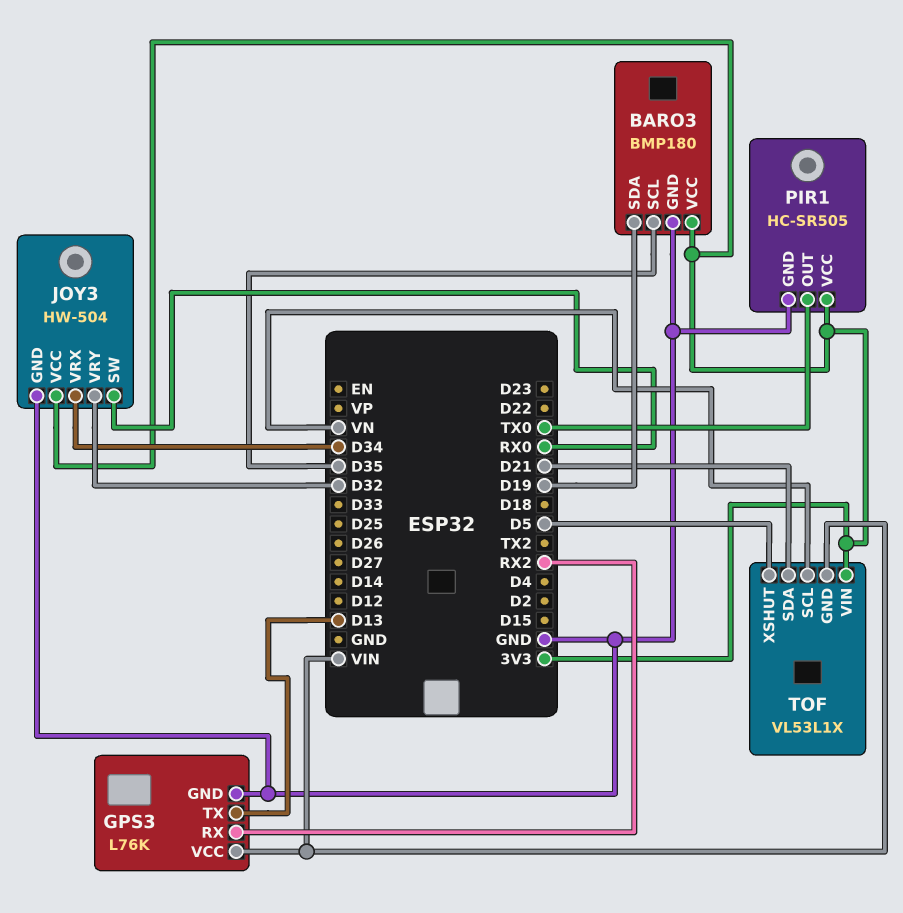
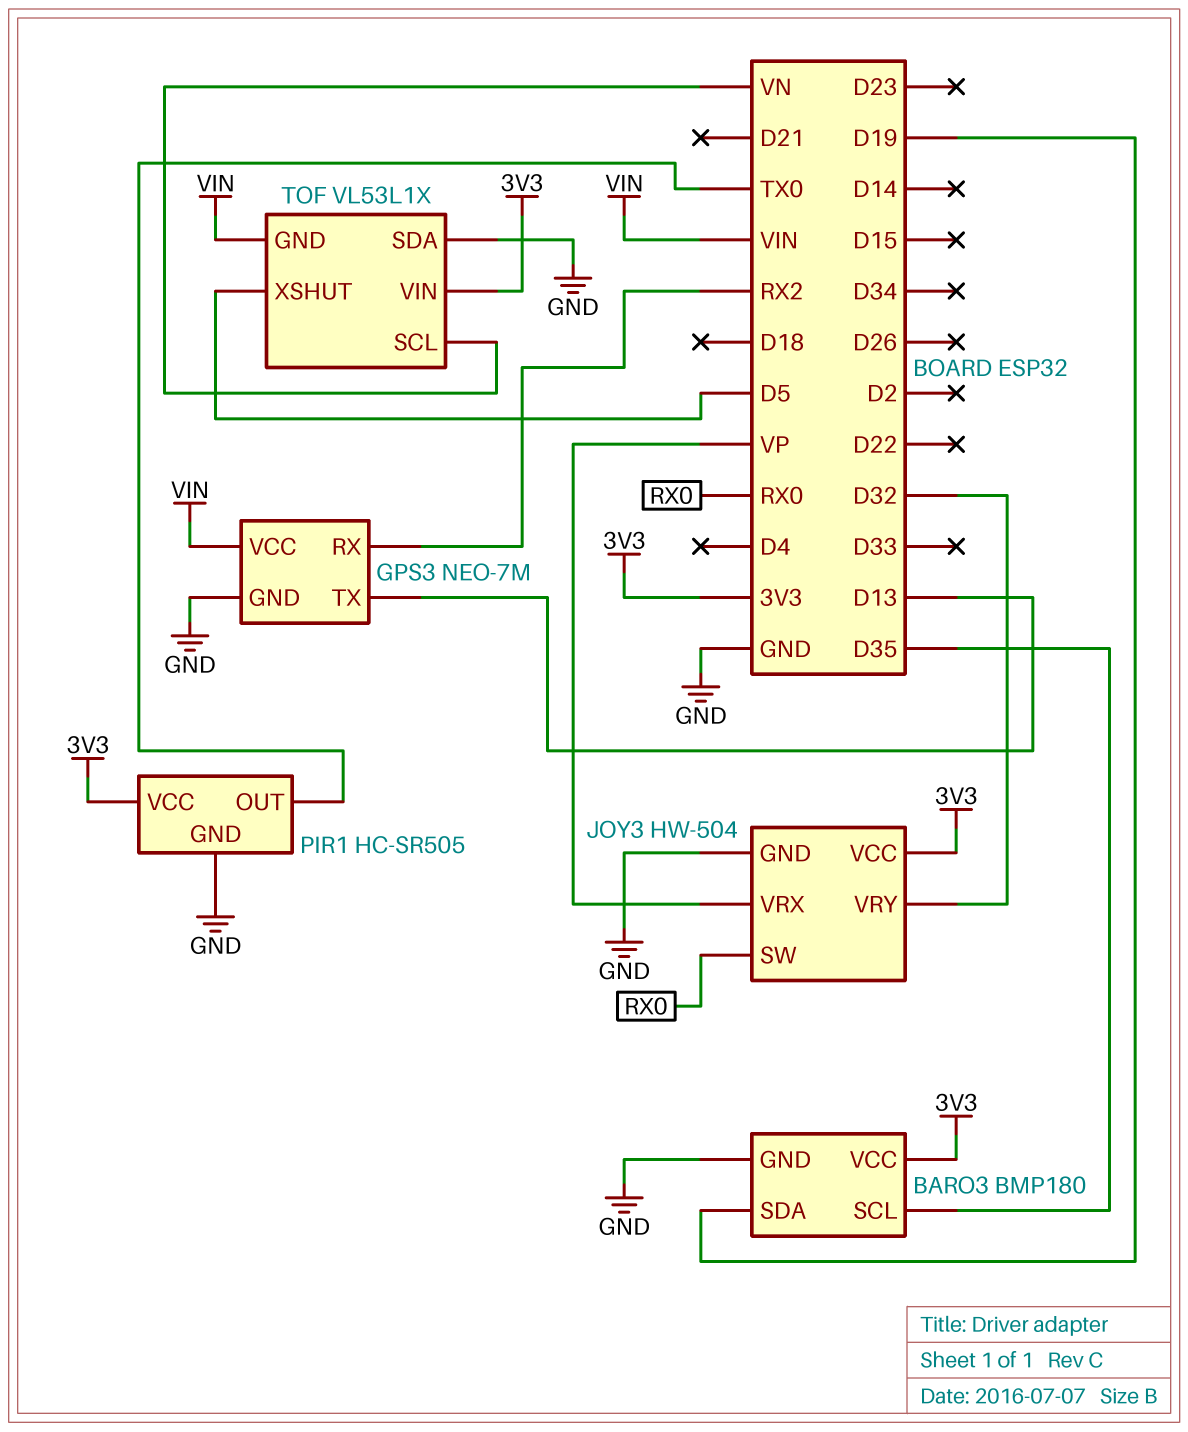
GPS3: L76K -> NEO-7M
JOY3 pin VRX: D34 -> VP
TOF pin SDA: D21 -> GND

